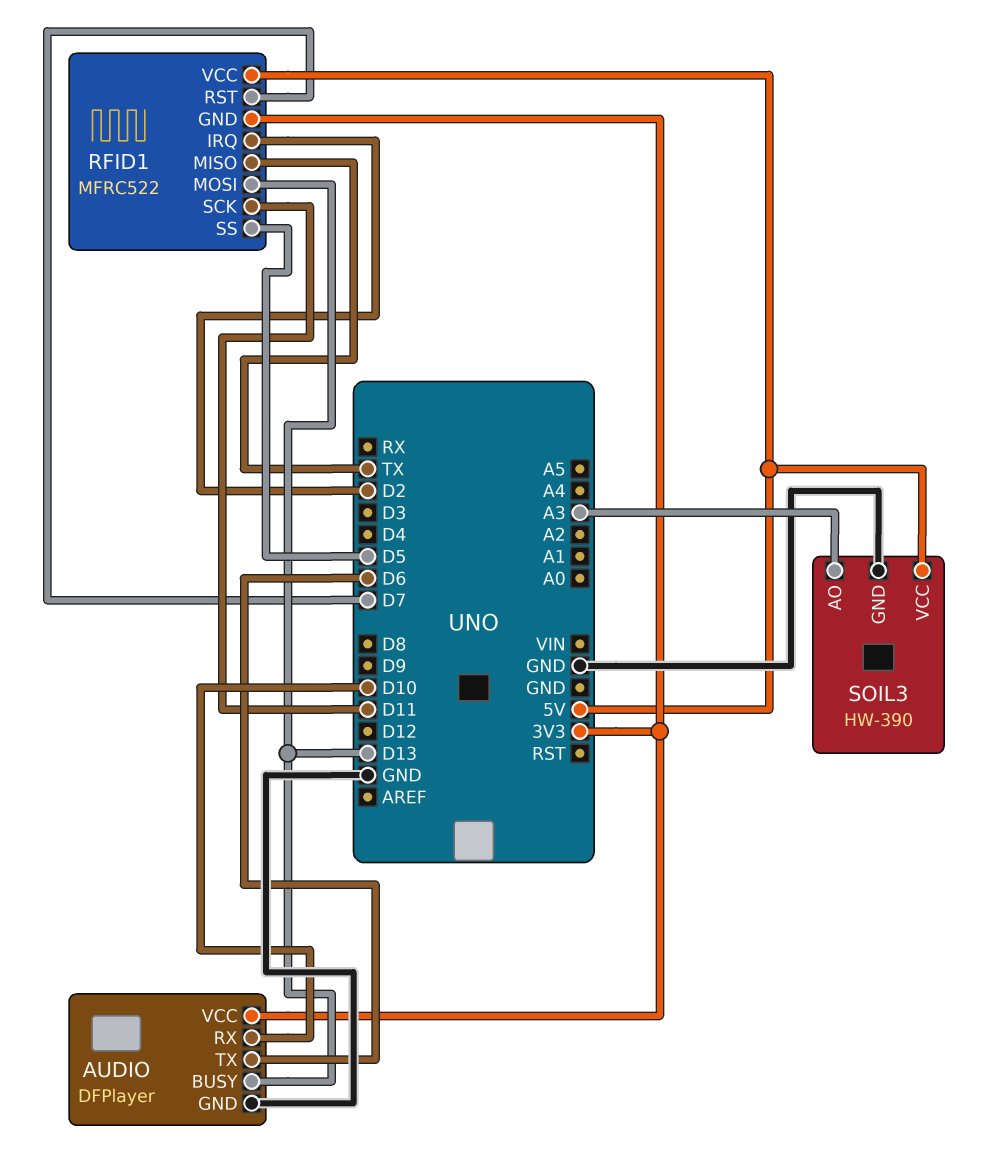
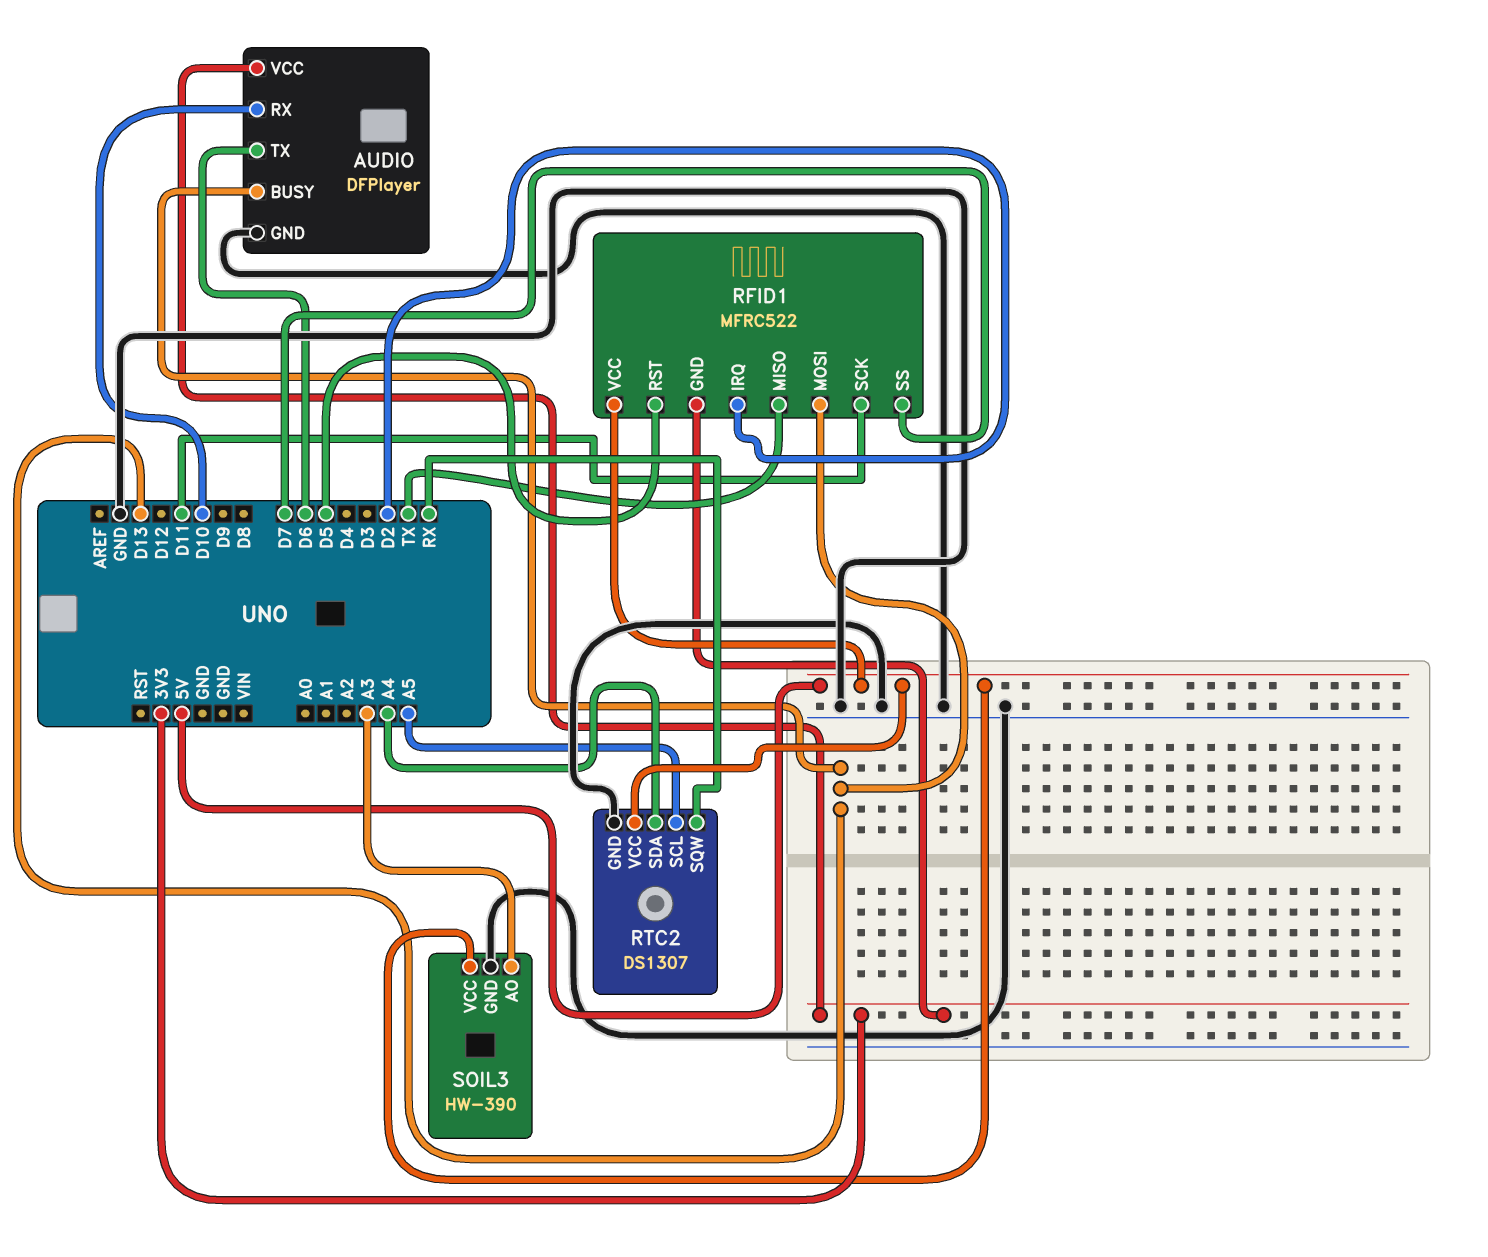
RFID1 pin RST: D7 -> D5
RFID1 pin SS: D5 -> D7
RTC2: none -> DS1307
RTC2 pin GND: none -> GND
RTC2 pin SCL: none -> A5
RTC2 pin SDA: none -> A4
RTC2 pin SQW: none -> RX
RTC2 pin VCC: none -> 5V

